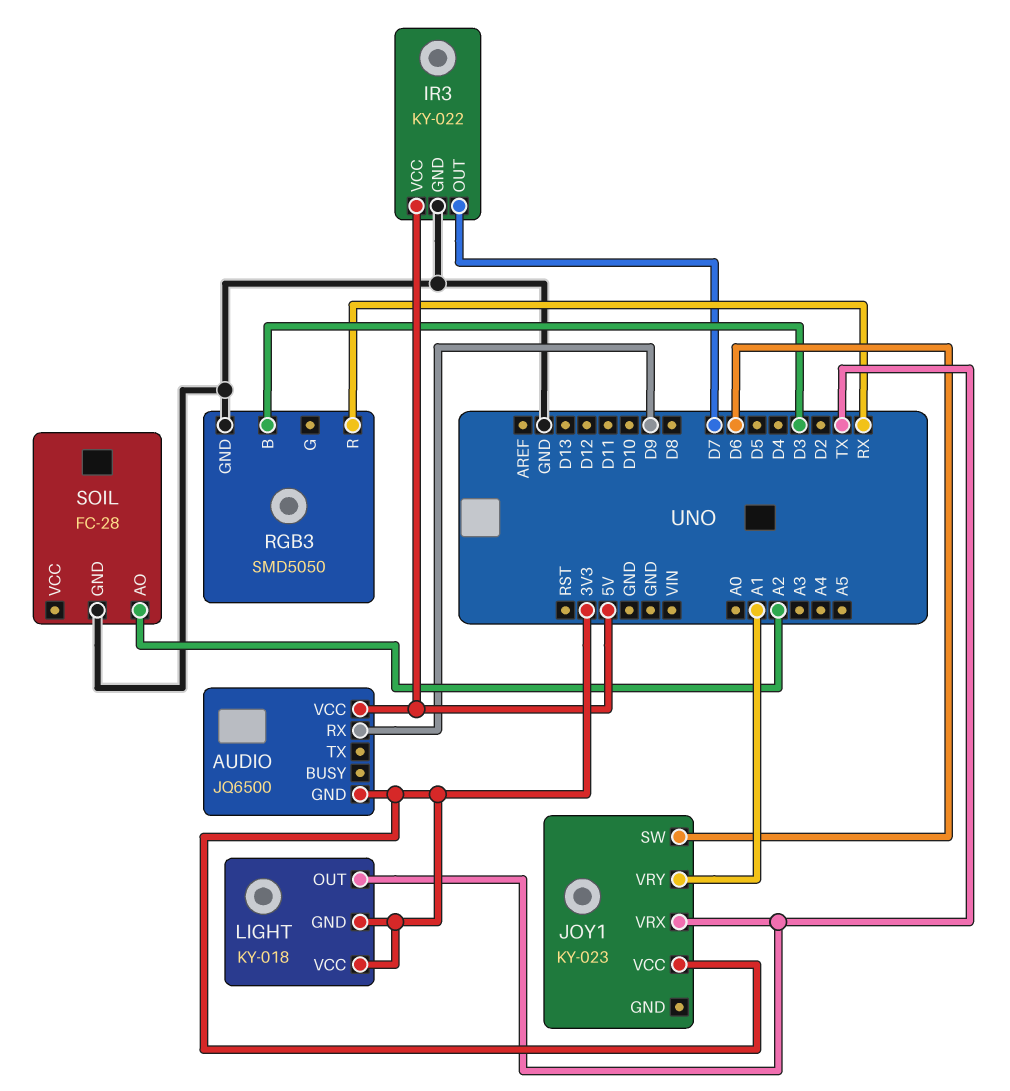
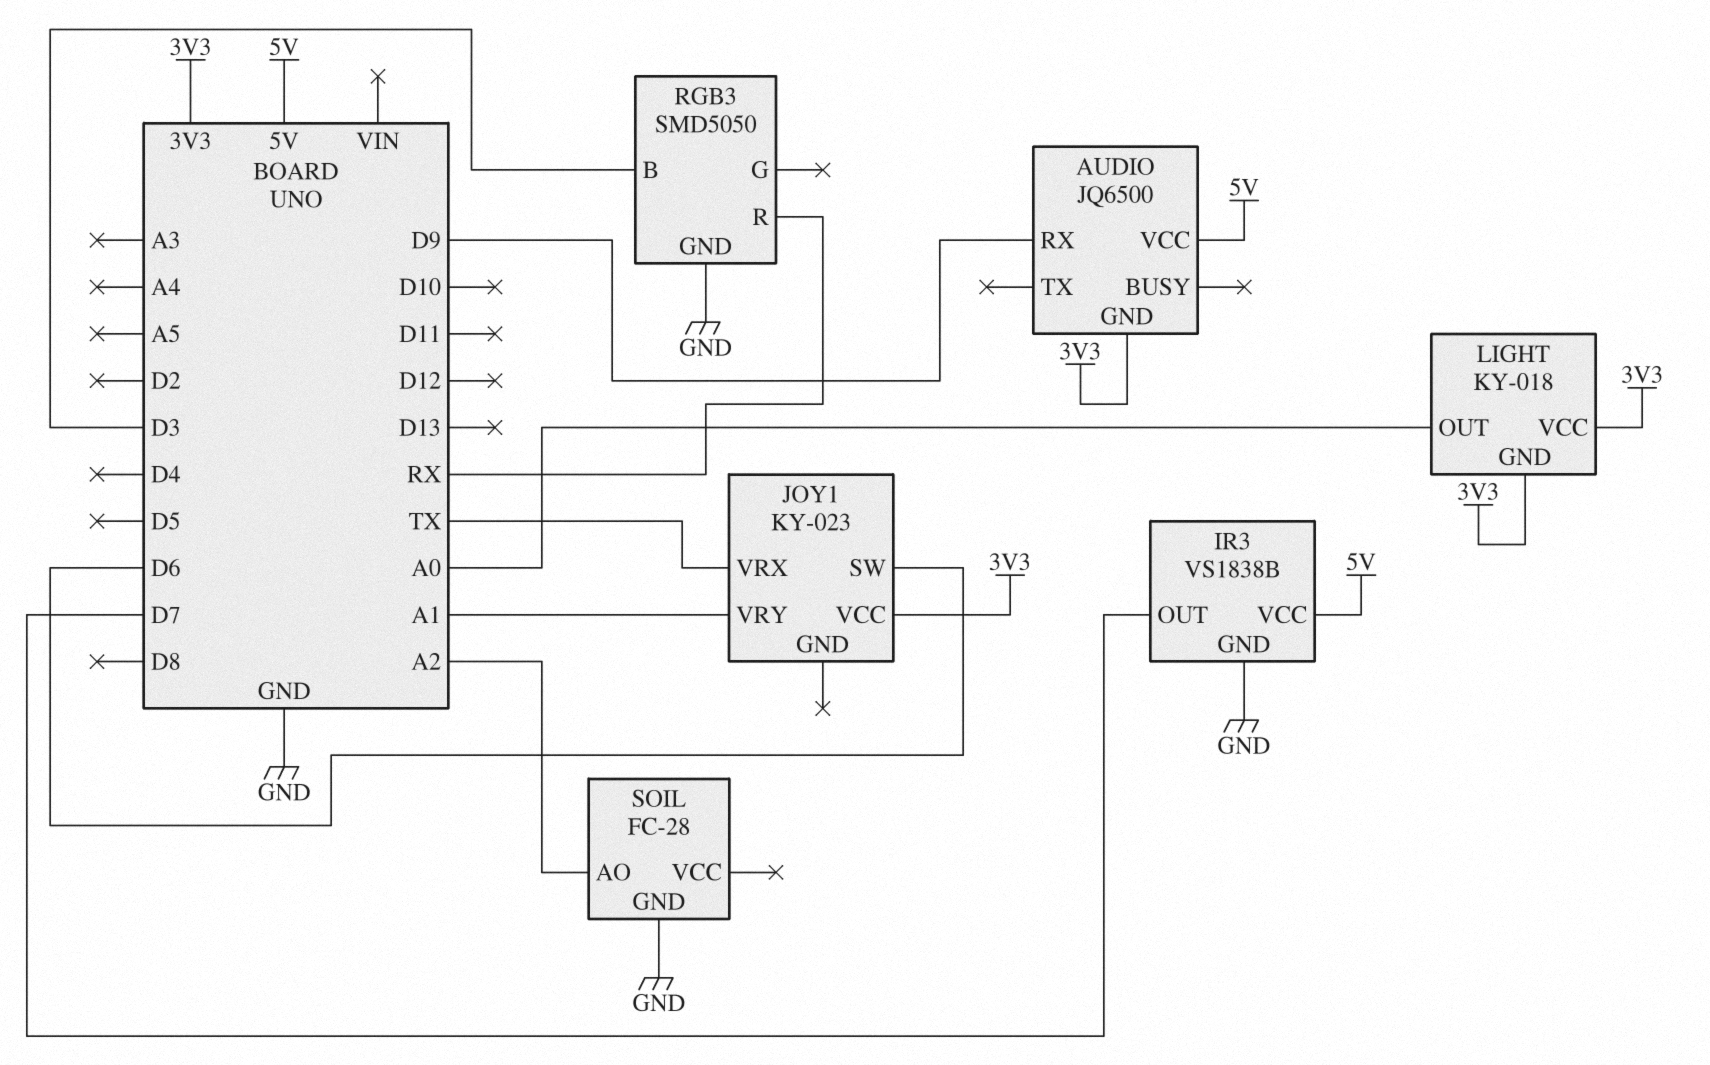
IR3: KY-022 -> VS1838B
LIGHT pin OUT: TX -> A0

